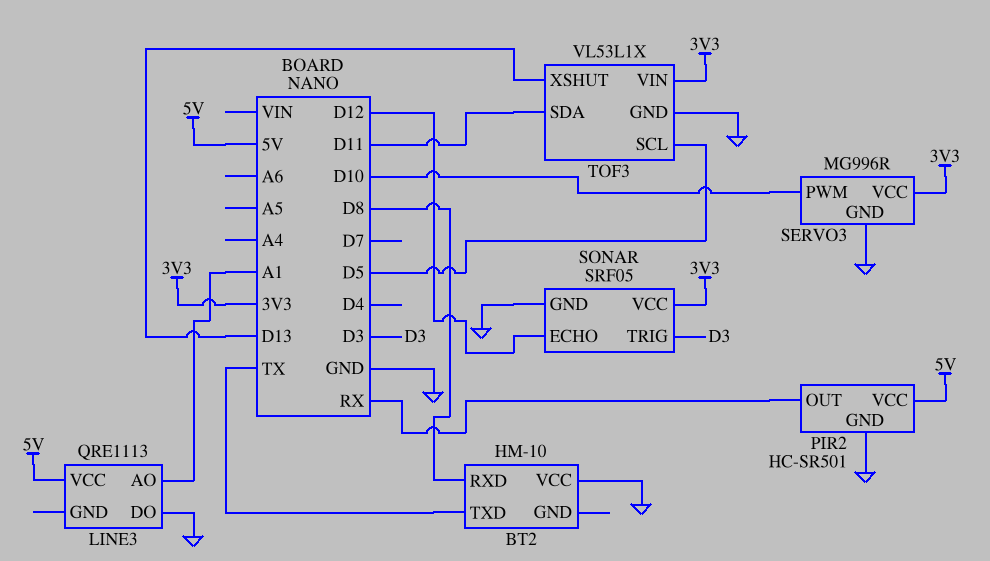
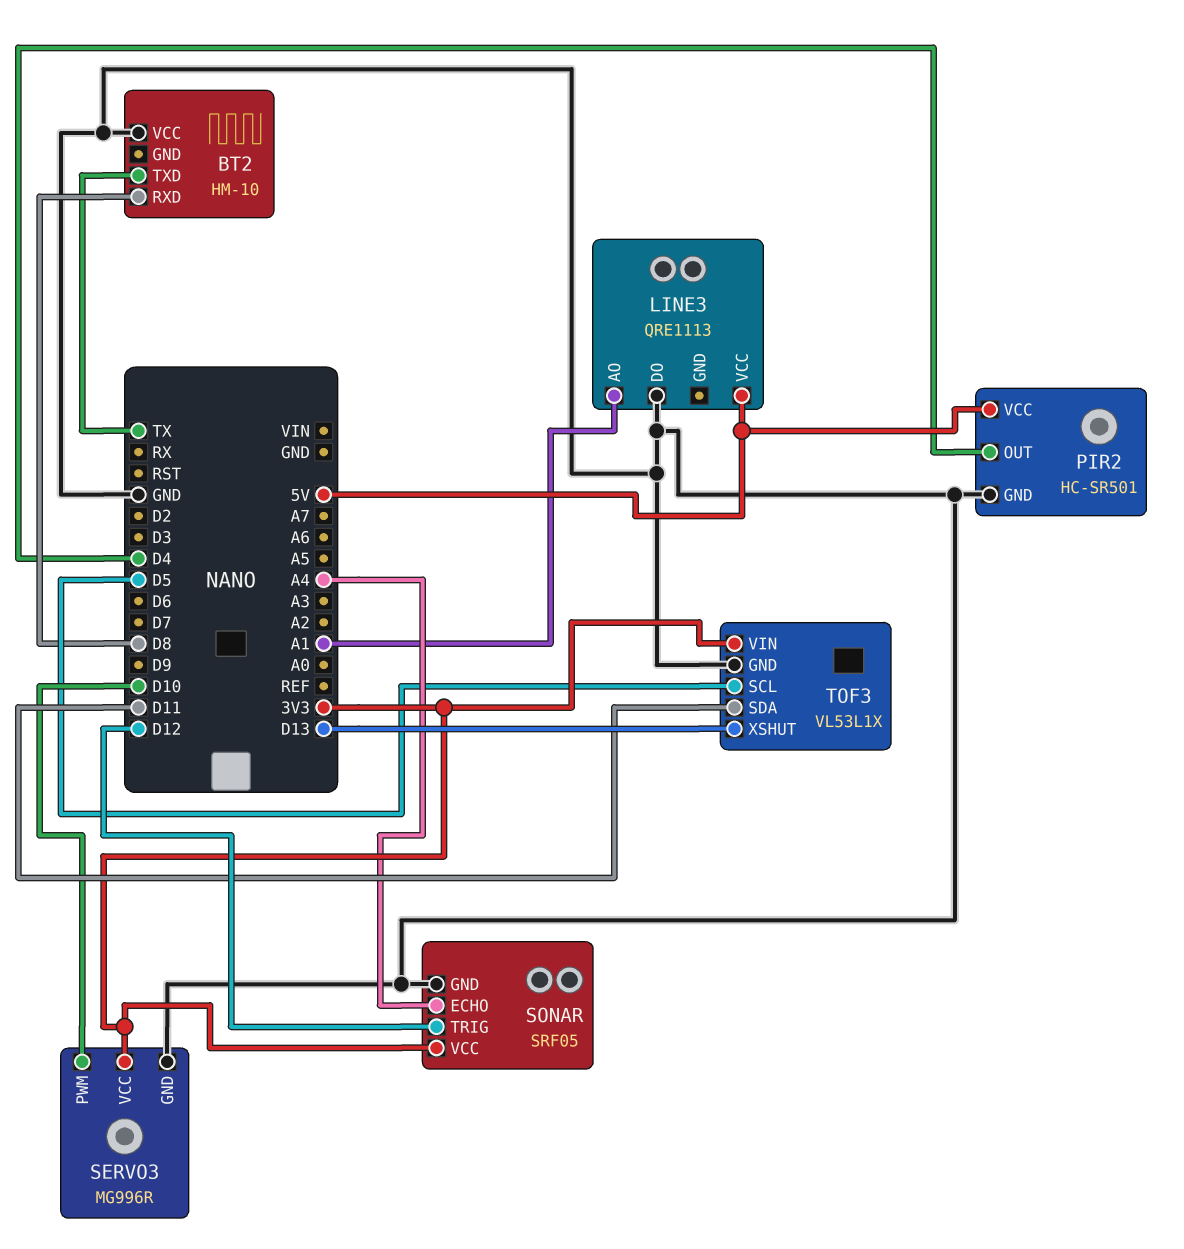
PIR2 pin OUT: RX -> D4
SONAR pin ECHO: D12 -> A4
SONAR pin TRIG: D3 -> D12

